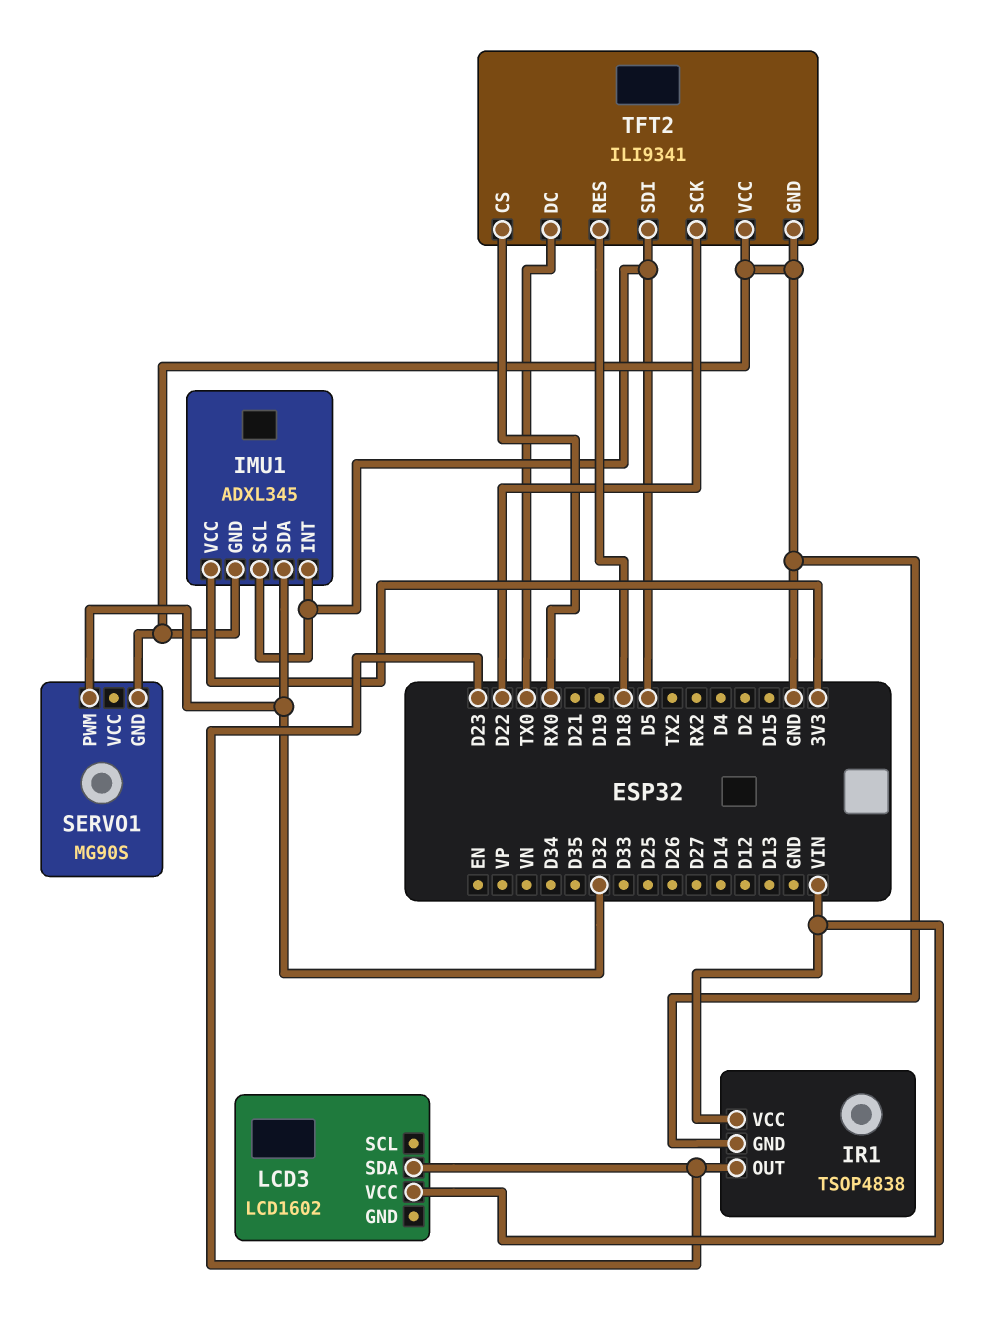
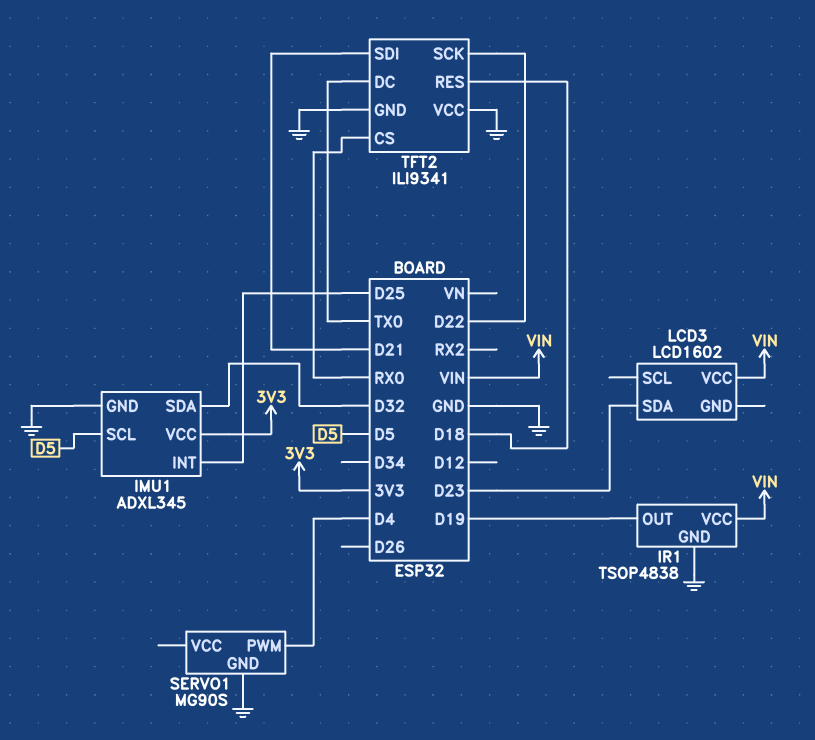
IMU1 pin INT: D5 -> D25
IR1 pin OUT: D23 -> D19
SERVO1 pin PWM: D32 -> D4
TFT2 pin SDI: D5 -> D21

